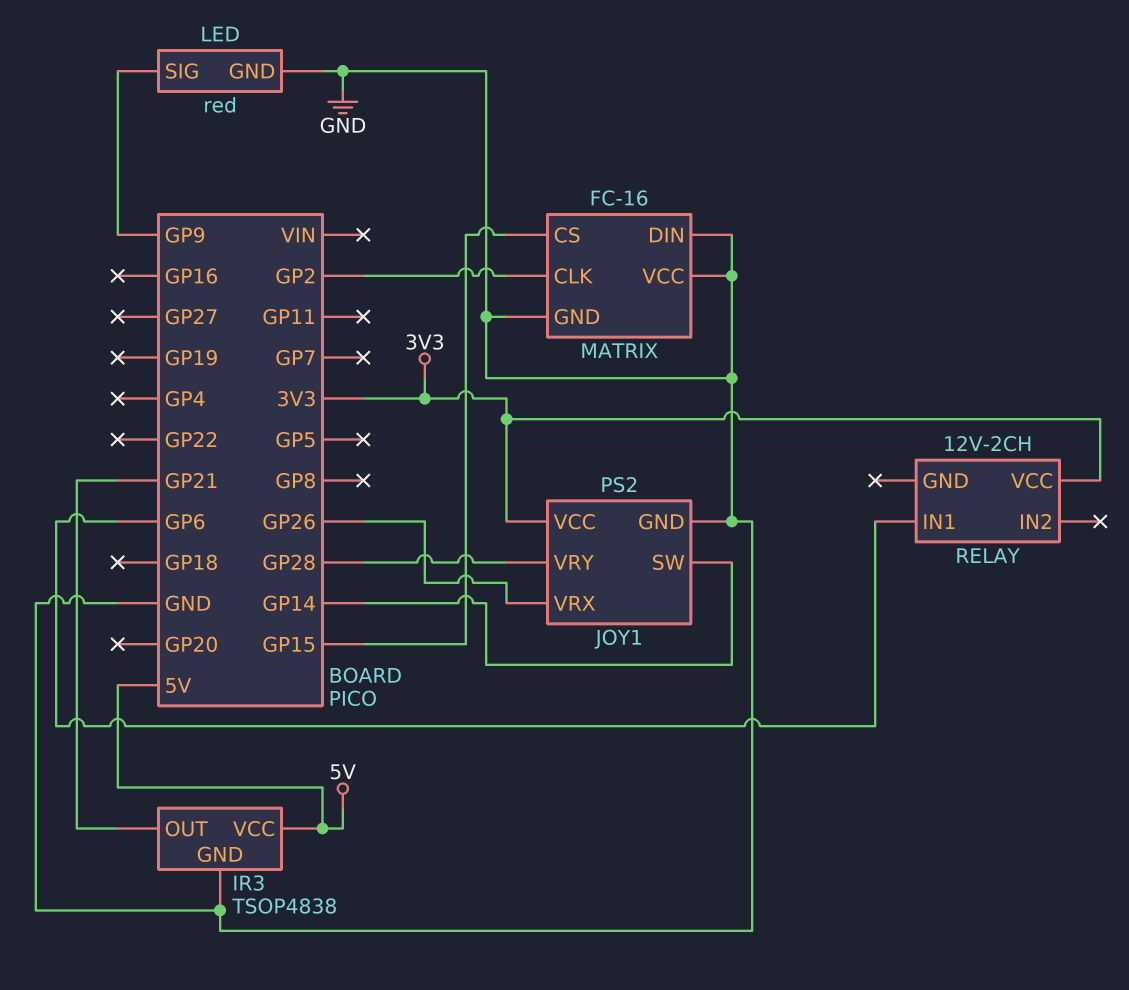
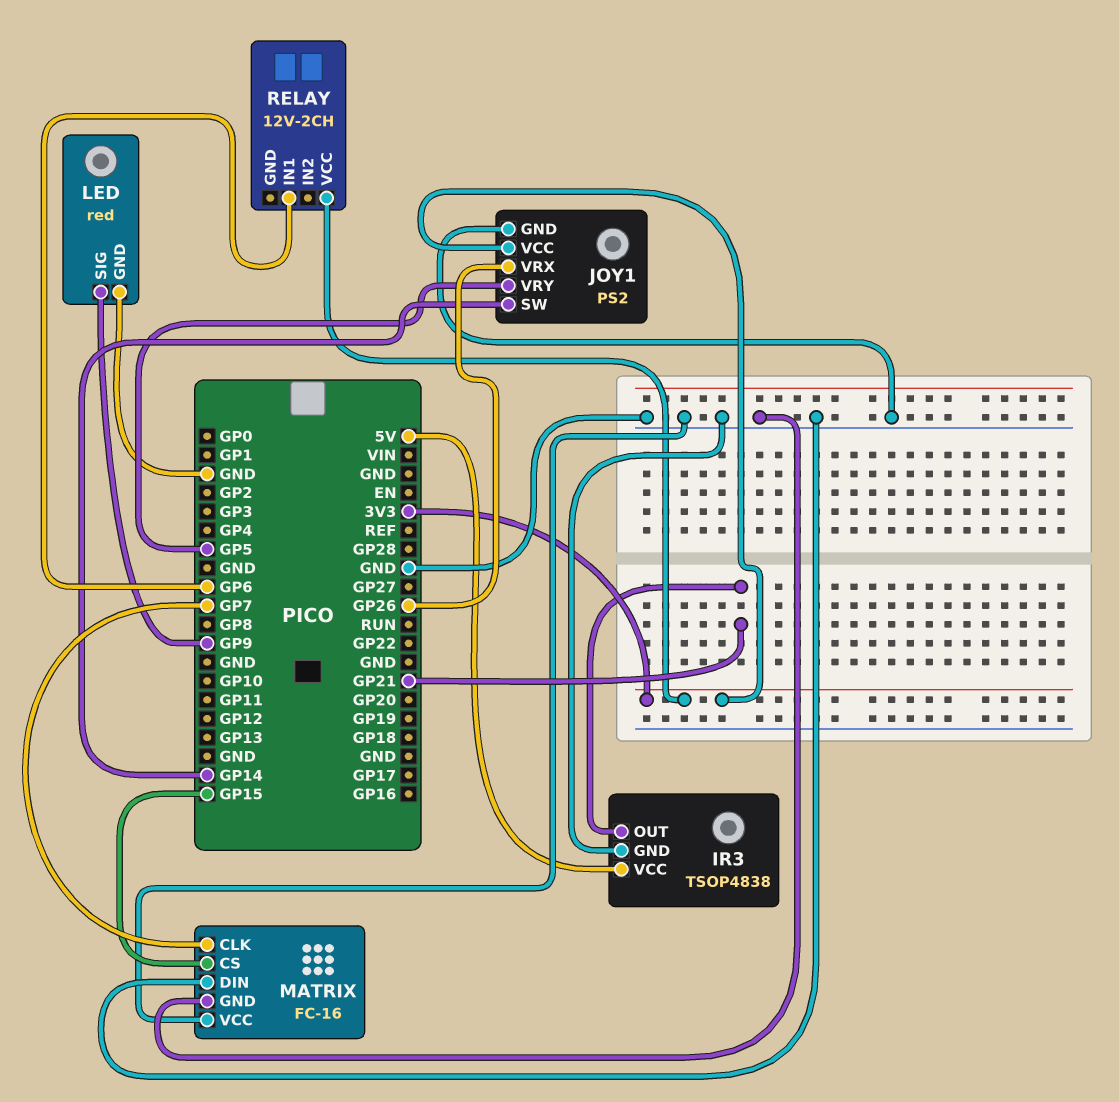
JOY1 pin VRY: GP28 -> GP5
MATRIX pin CLK: GP2 -> GP7

